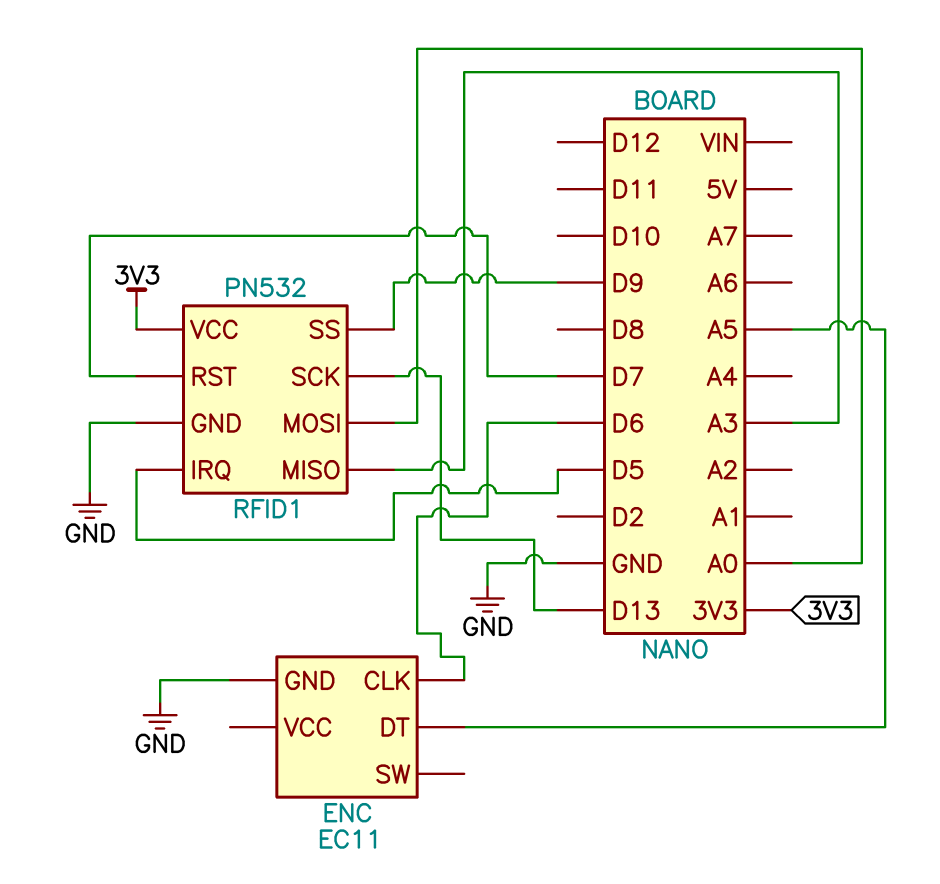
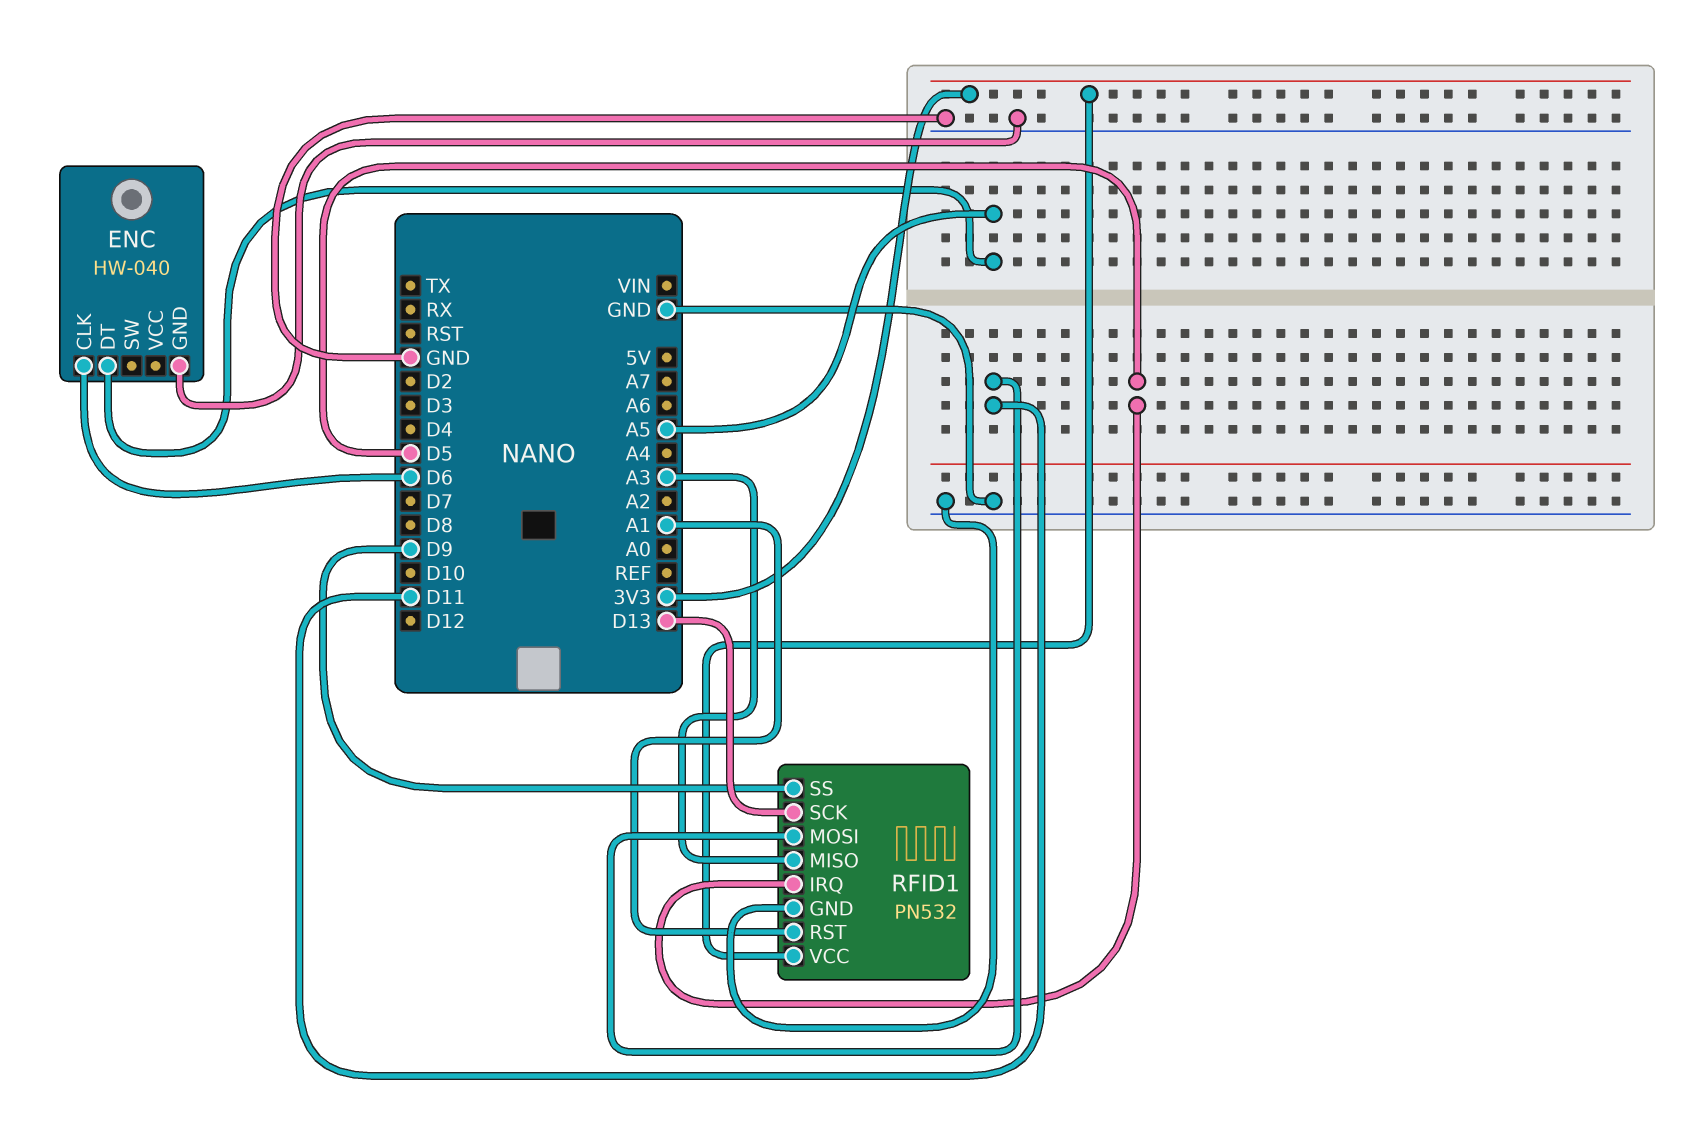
ENC: EC11 -> HW-040
RFID1 pin MOSI: A0 -> D11
RFID1 pin RST: D7 -> A1

